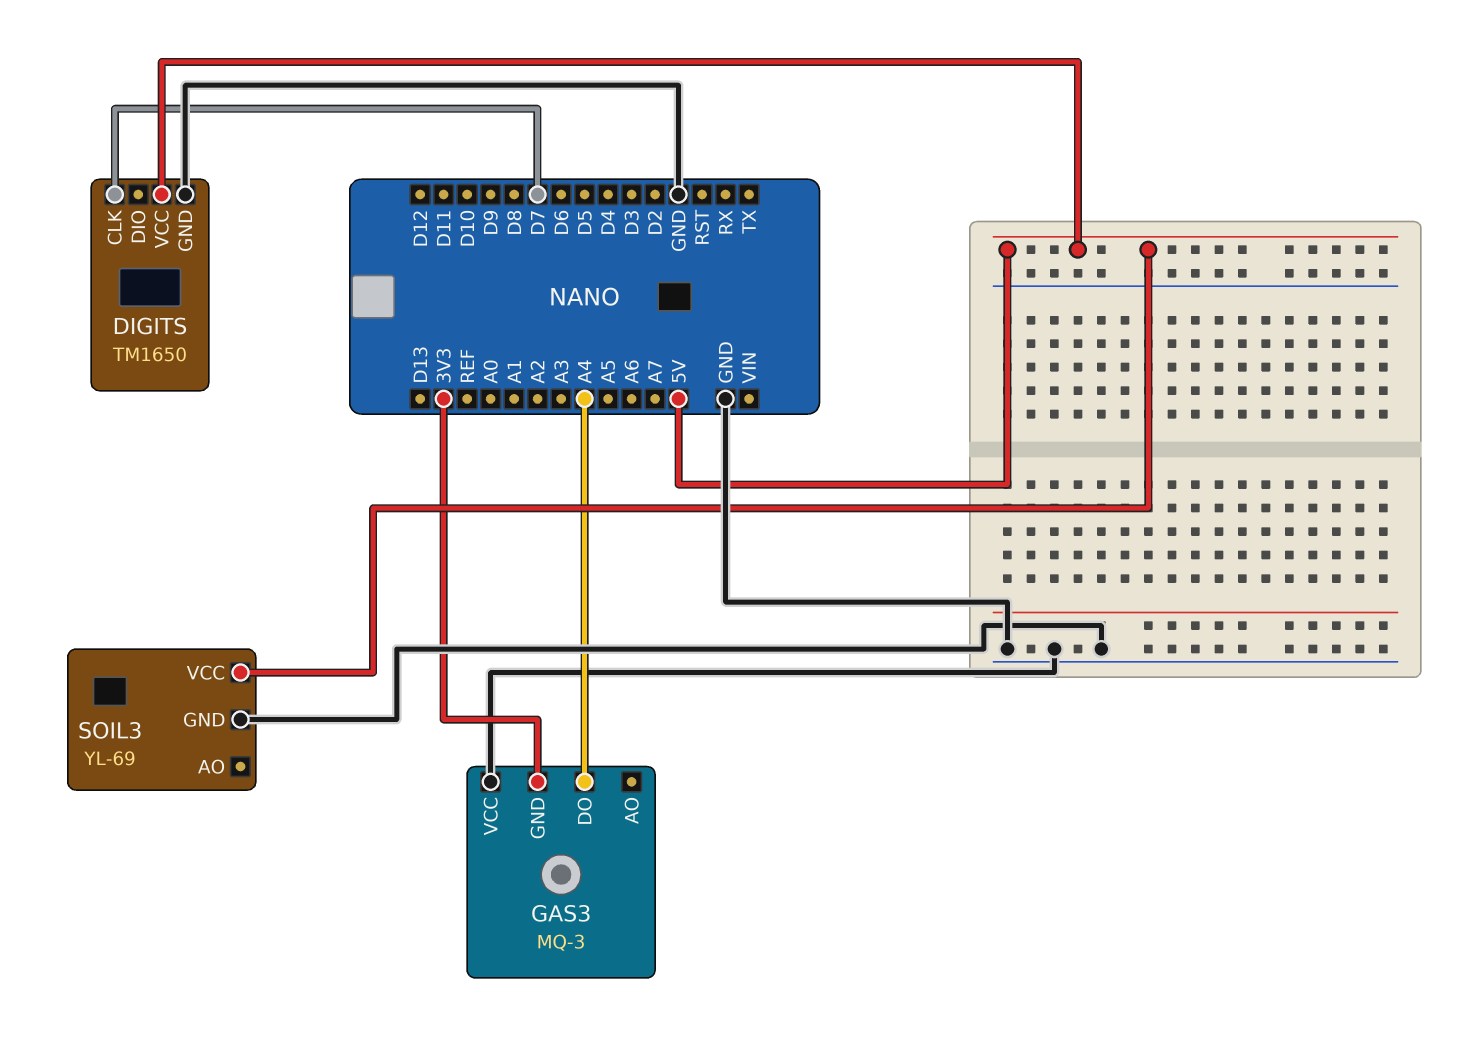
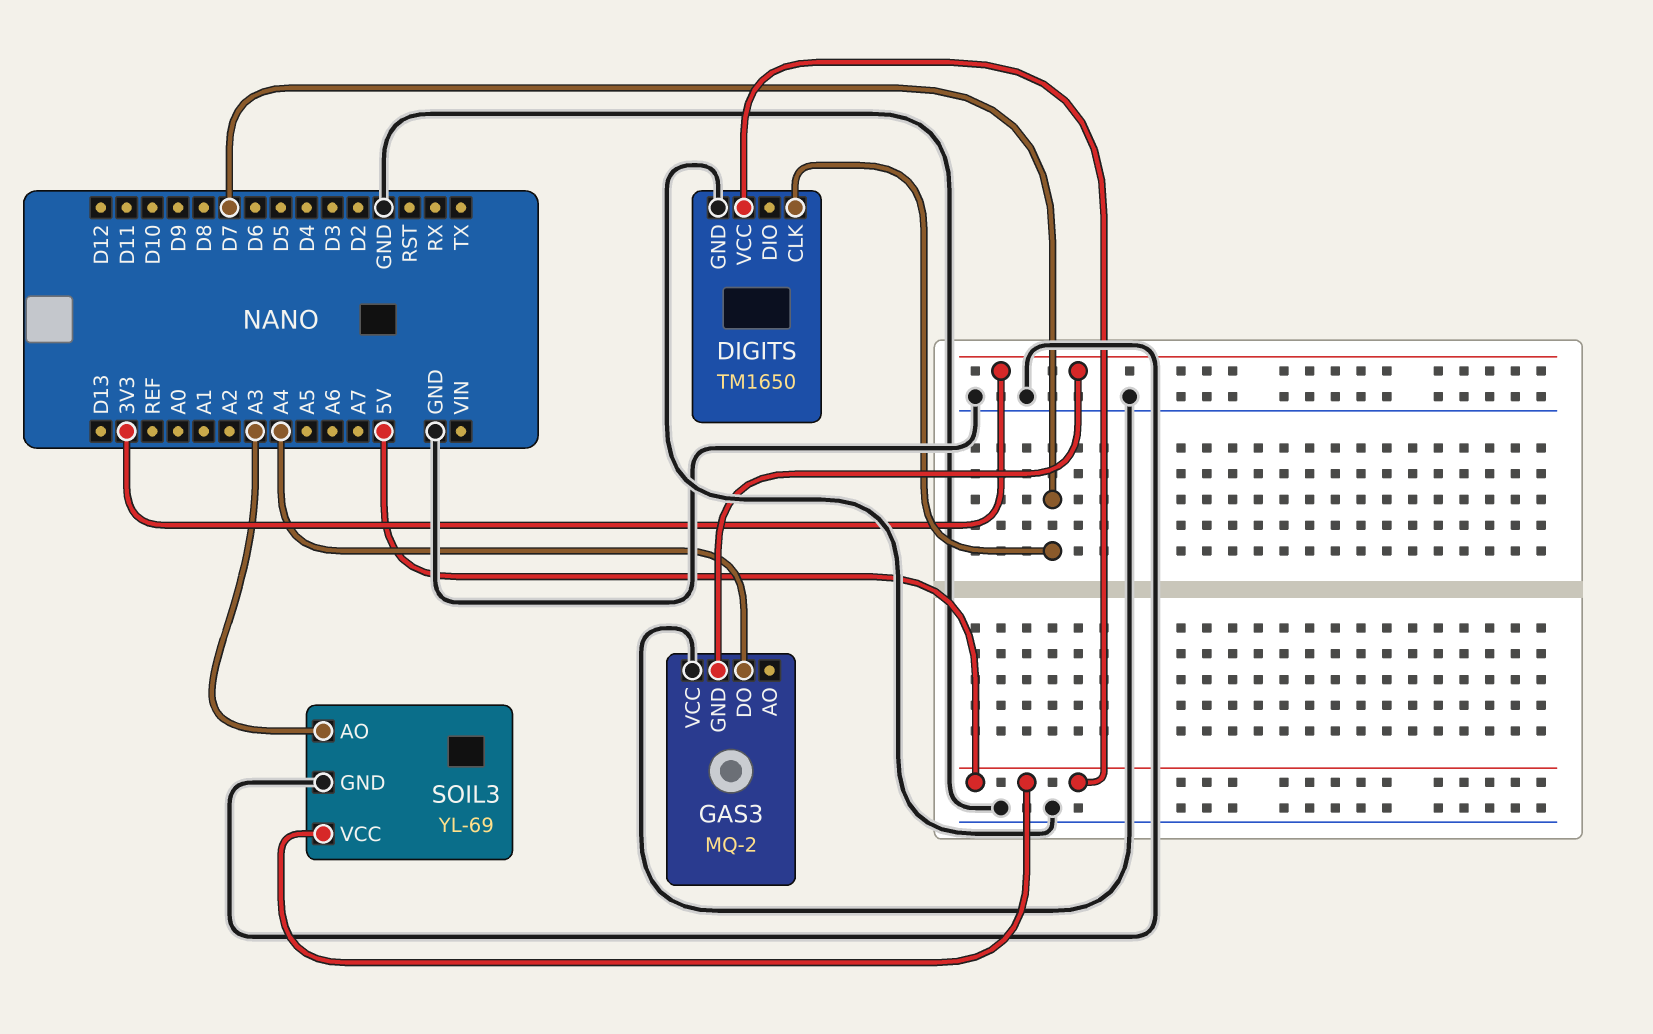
GAS3: MQ-3 -> MQ-2
SOIL3 pin AO: none -> A3

